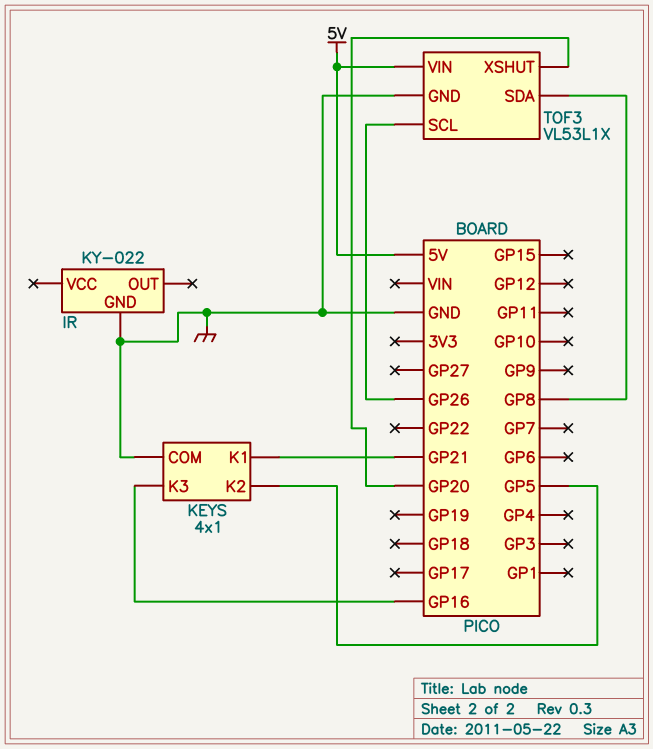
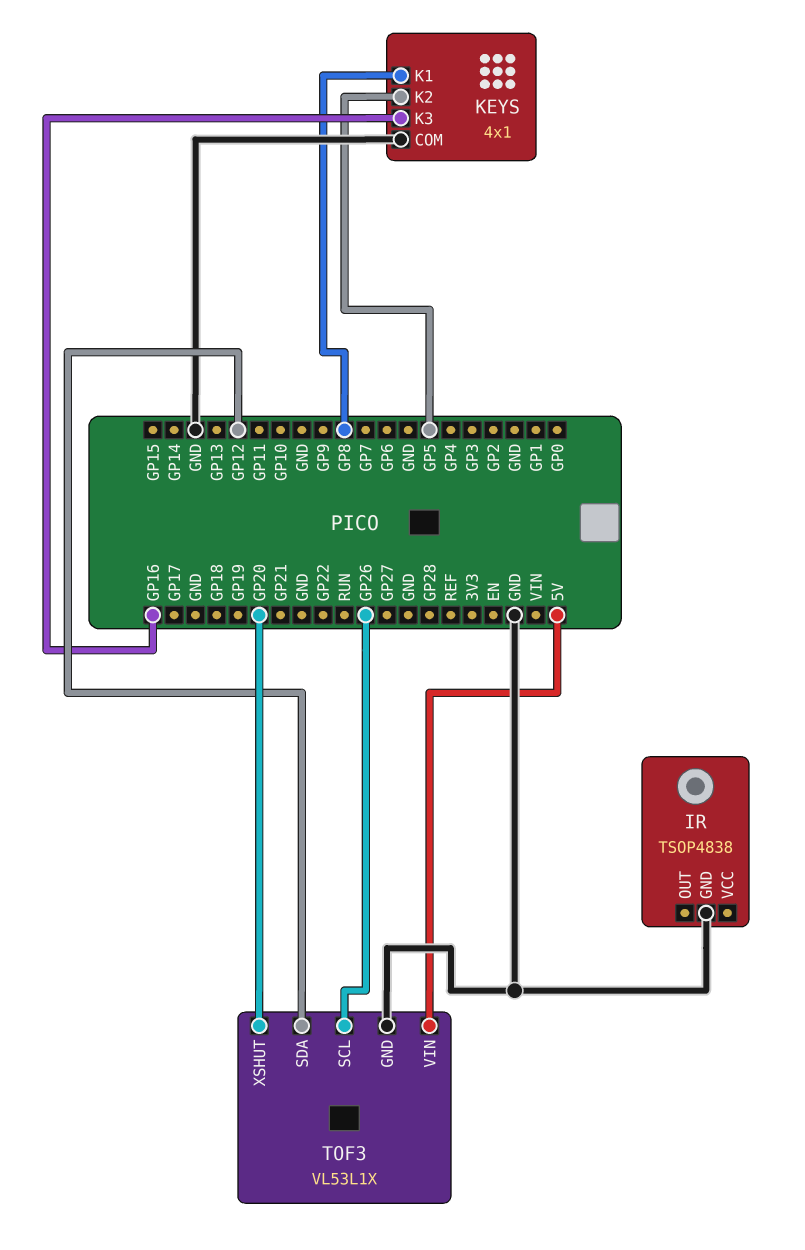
IR: KY-022 -> TSOP4838
KEYS pin K1: GP21 -> GP8
TOF3 pin SDA: GP8 -> GP12

